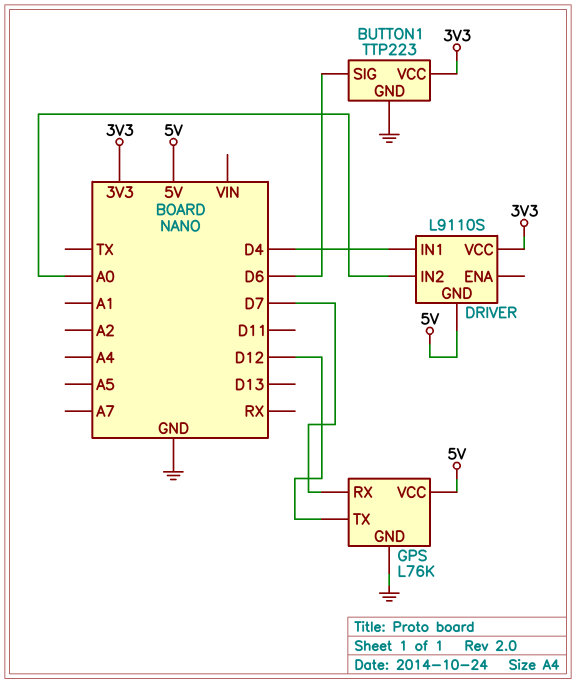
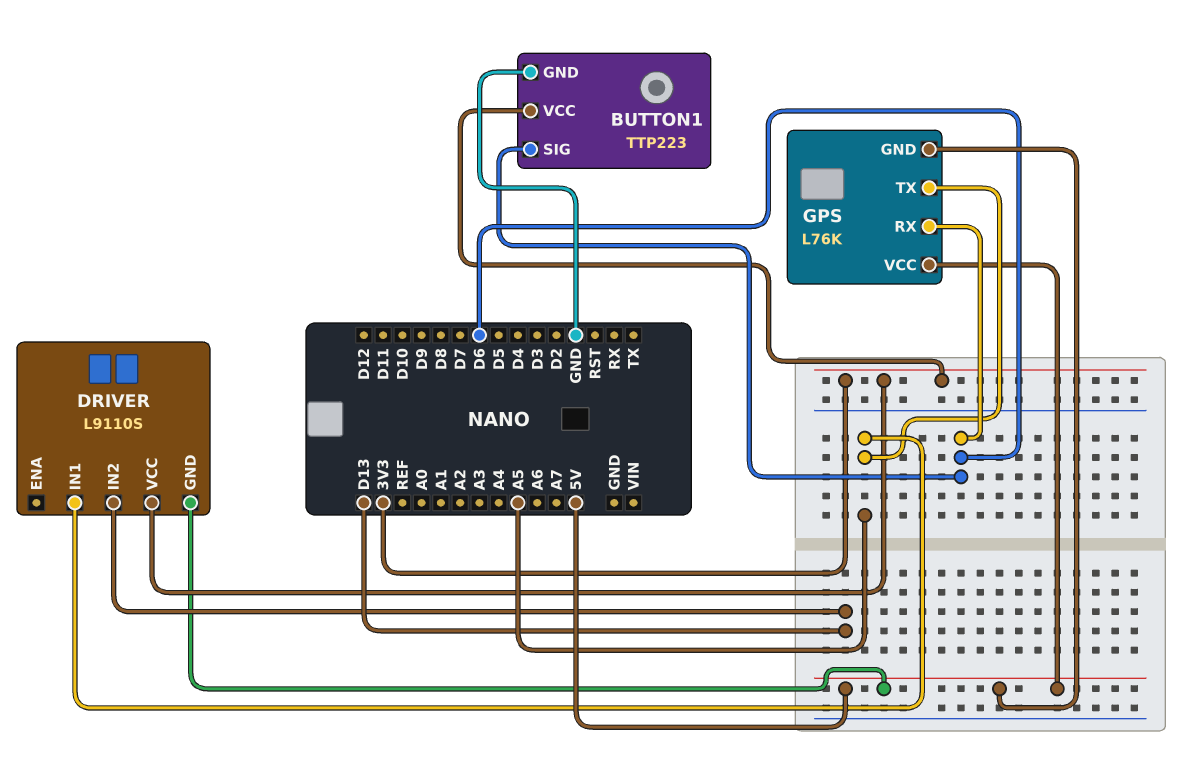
DRIVER pin IN1: D4 -> A5
DRIVER pin IN2: A0 -> D13
GPS pin GND: GND -> 5V
GPS pin RX: D7 -> D6
GPS pin TX: D12 -> A5

